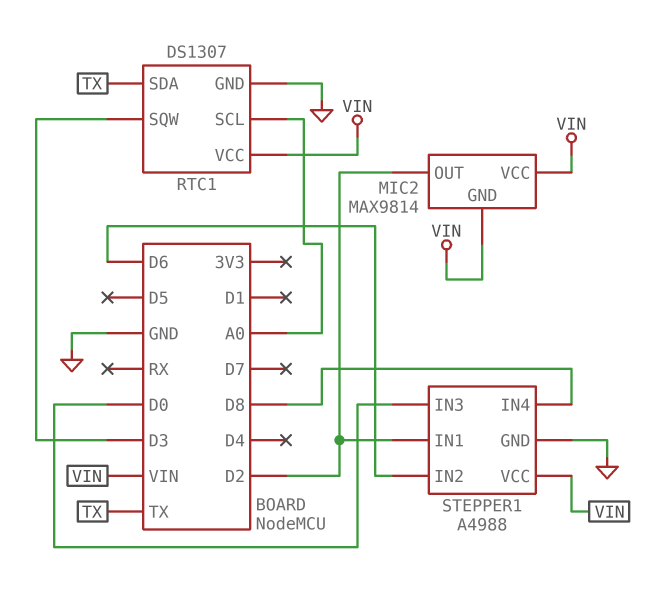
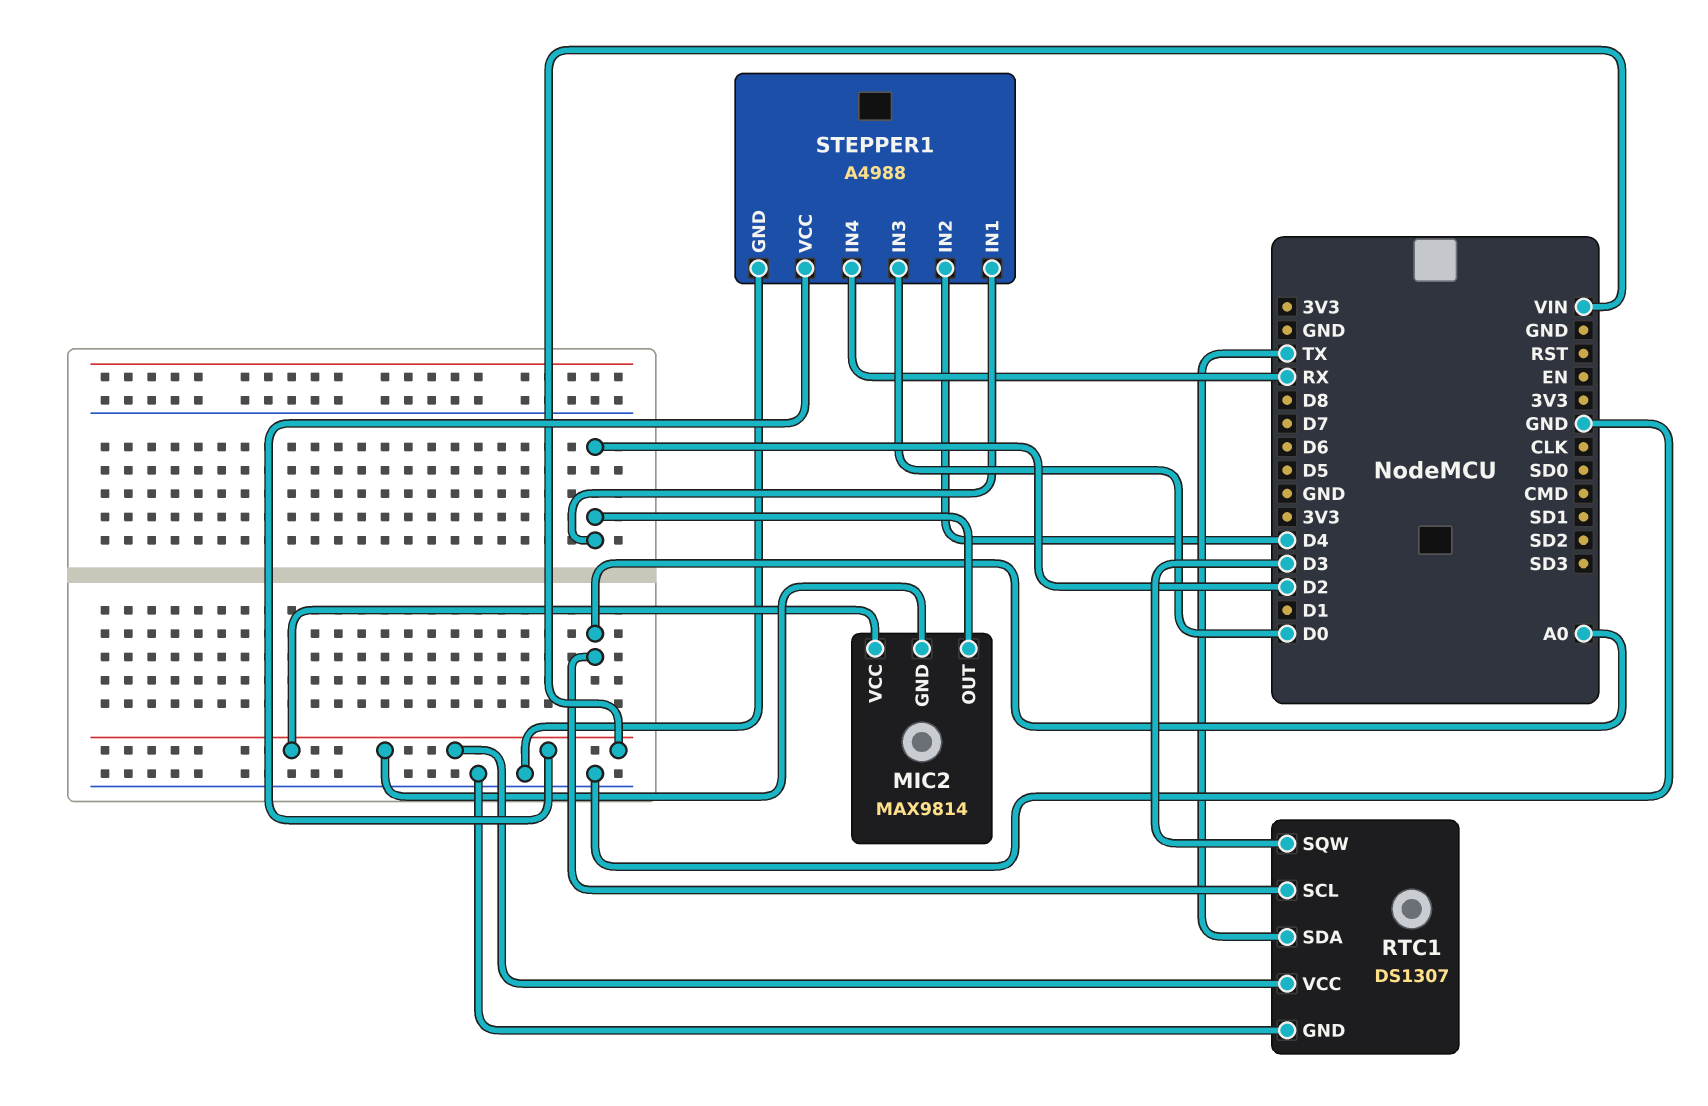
STEPPER1 pin IN2: D6 -> D4
STEPPER1 pin IN4: D8 -> RX

